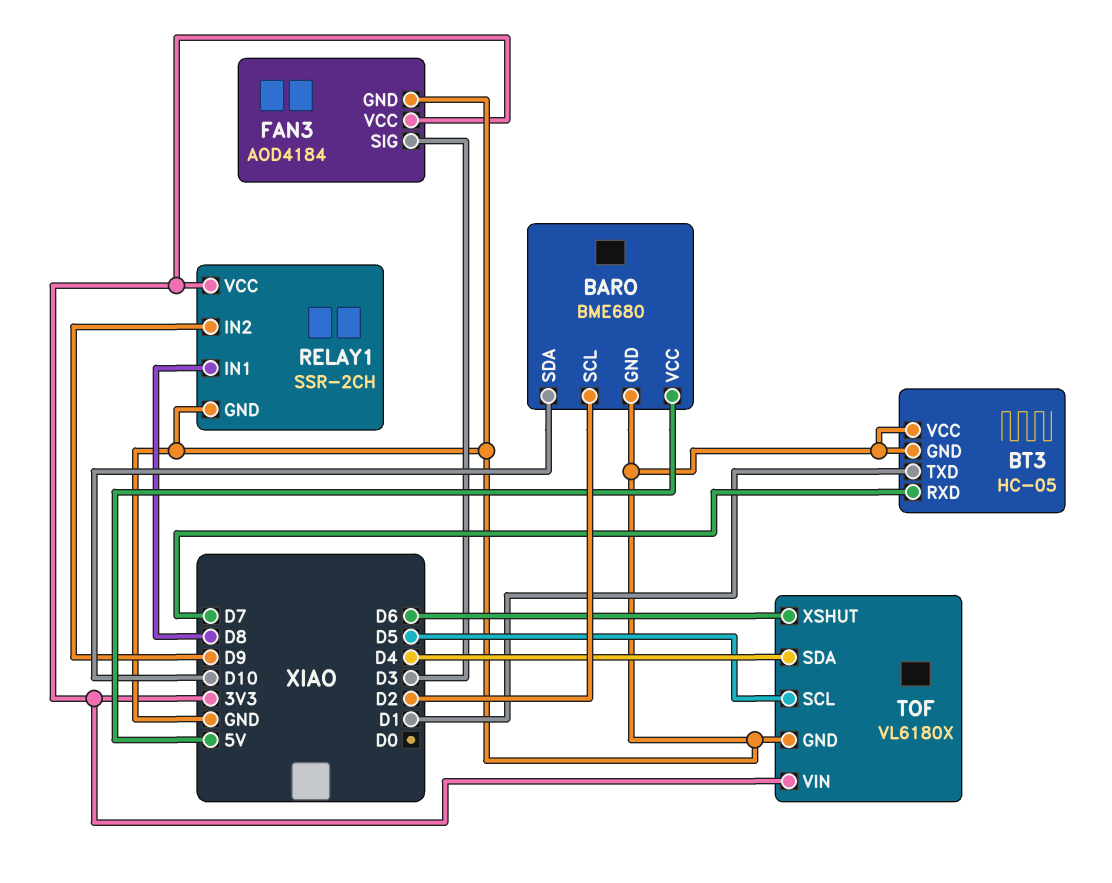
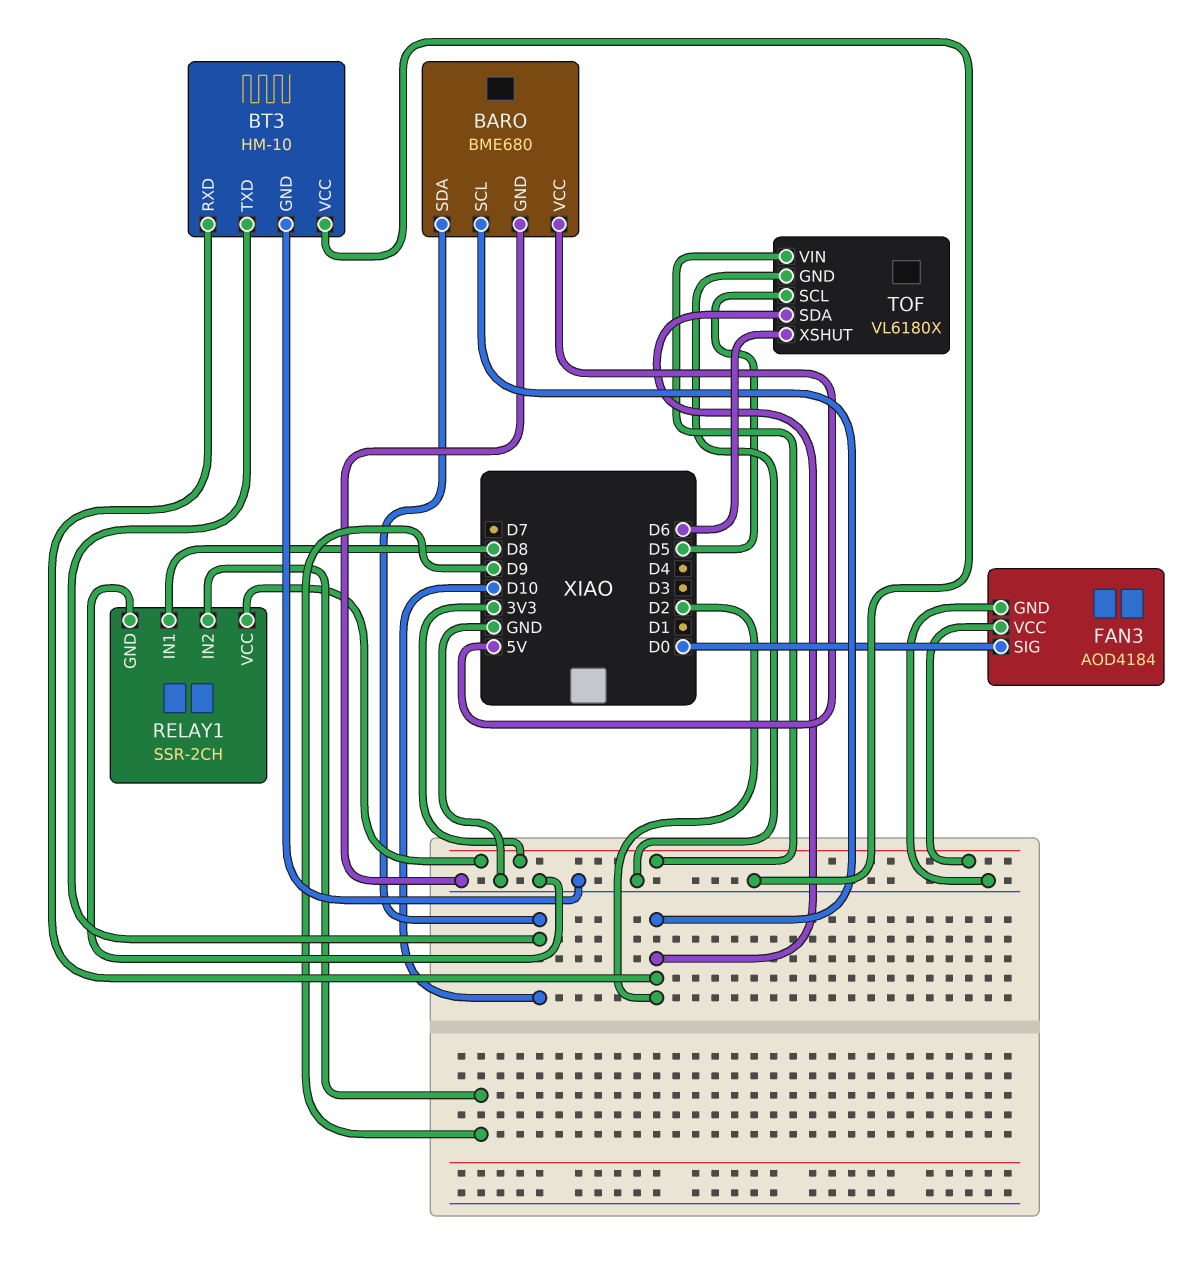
BT3: HC-05 -> HM-10
BT3 pin RXD: D7 -> D2
BT3 pin TXD: D1 -> D10
FAN3 pin SIG: D3 -> D0
TOF pin SDA: D4 -> D2

